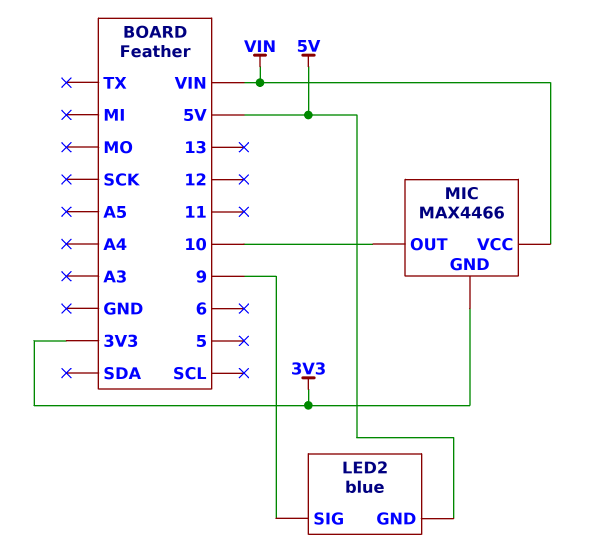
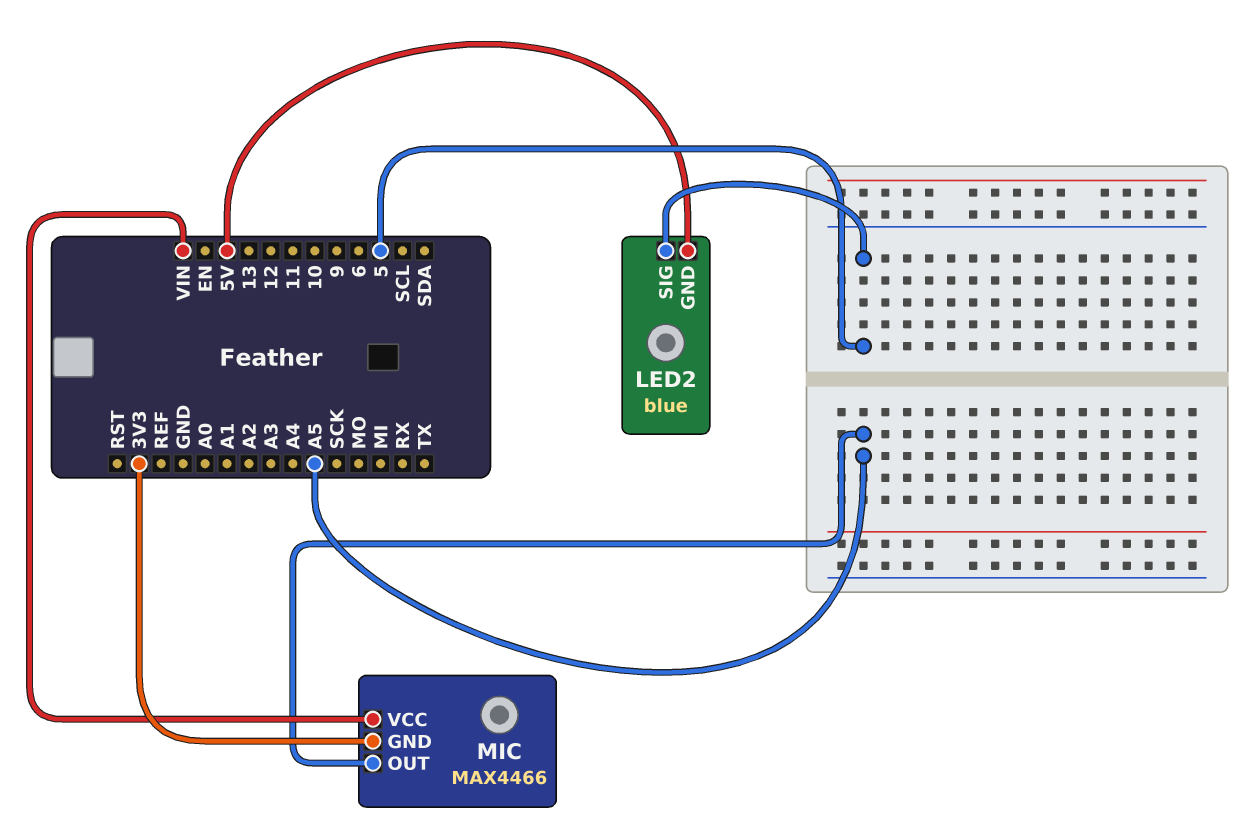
LED2 pin SIG: 9 -> 5
MIC pin OUT: 10 -> A5

